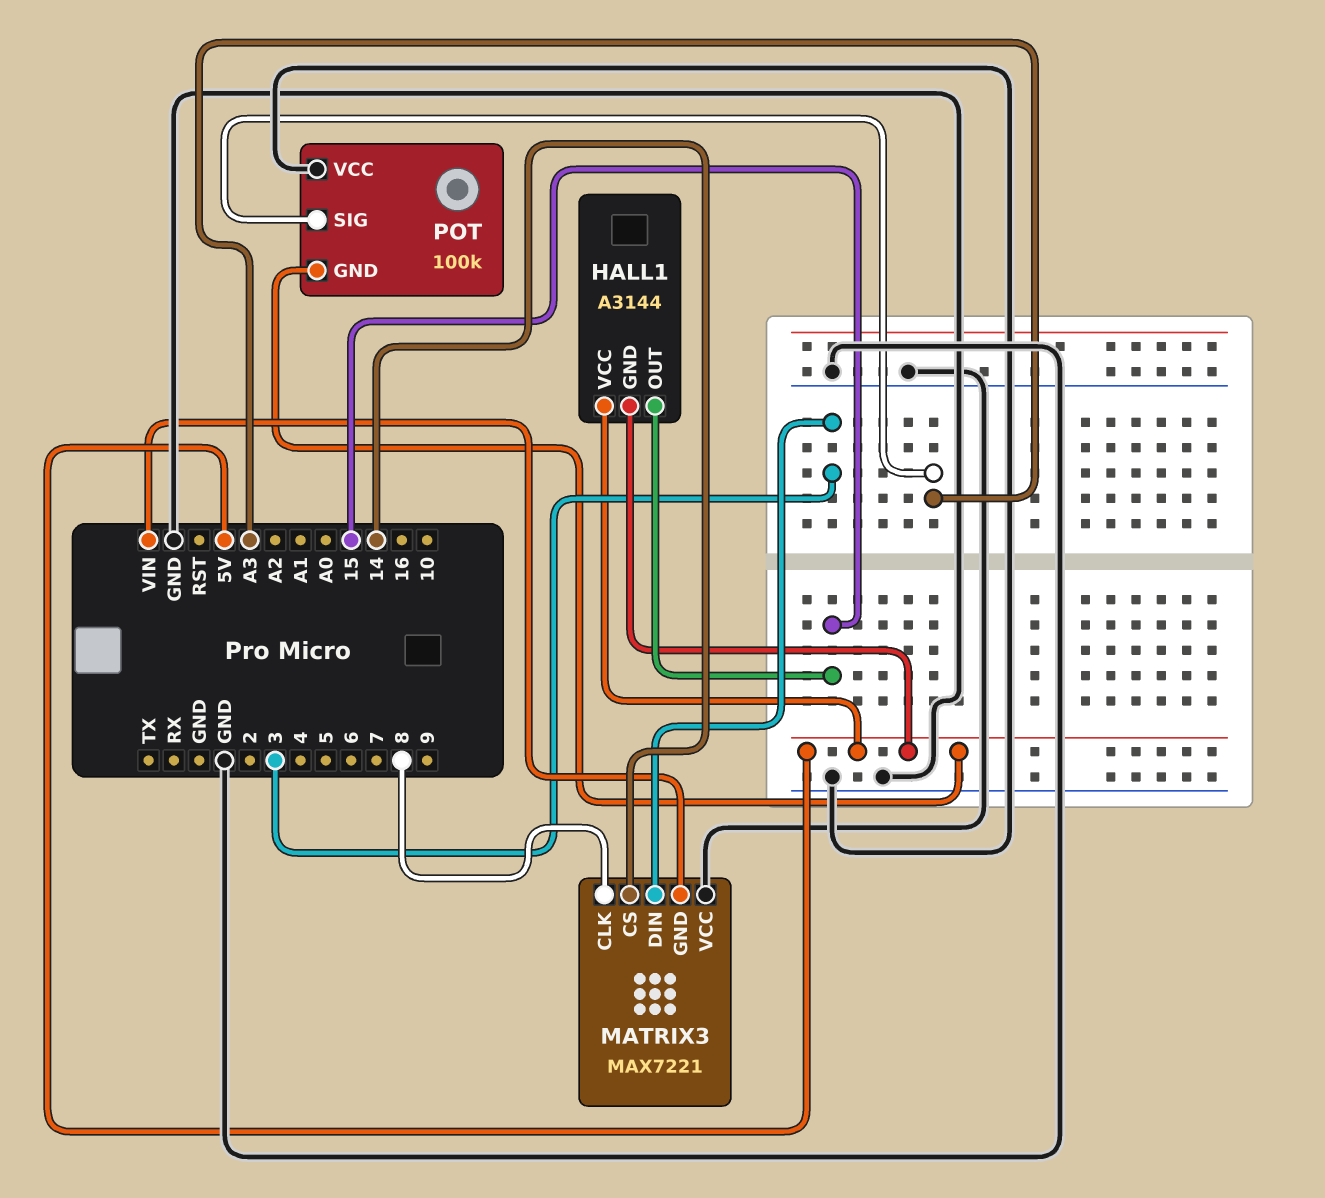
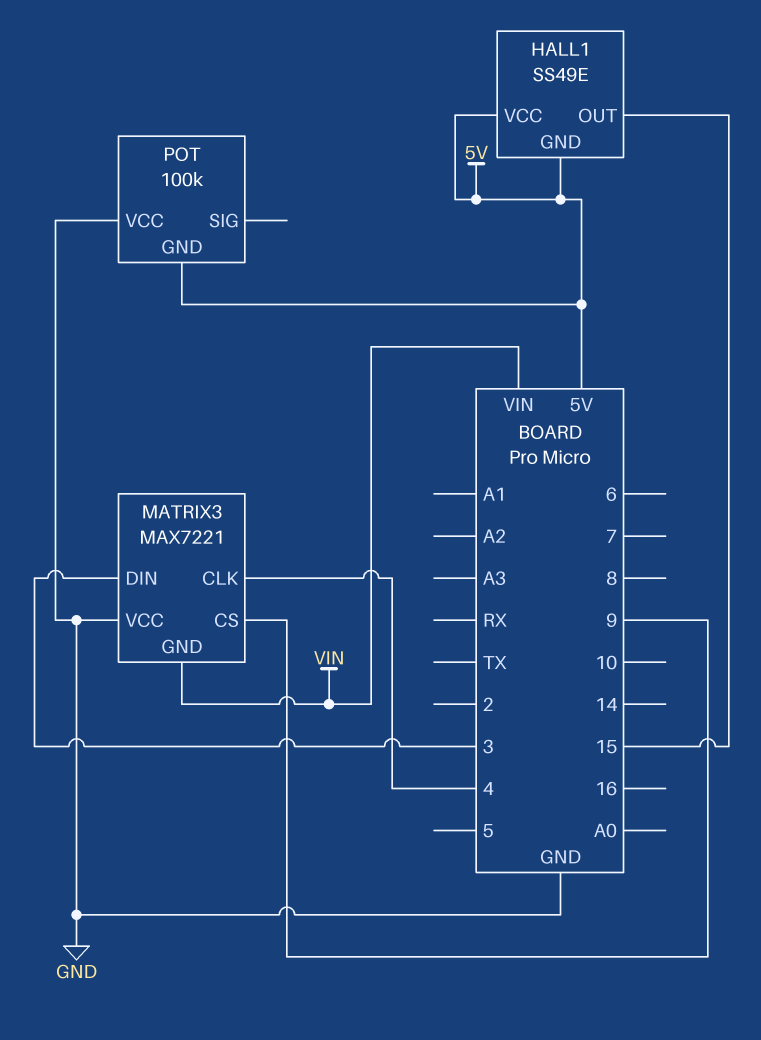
HALL1: A3144 -> SS49E
MATRIX3 pin CLK: 8 -> 4
MATRIX3 pin CS: 14 -> 9
POT pin SIG: A3 -> none

